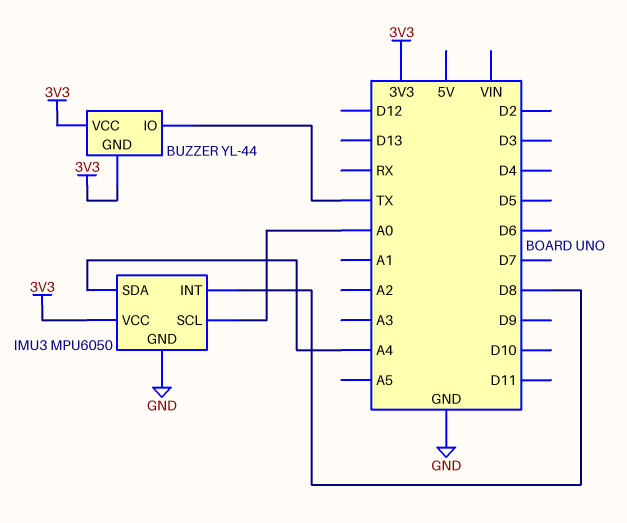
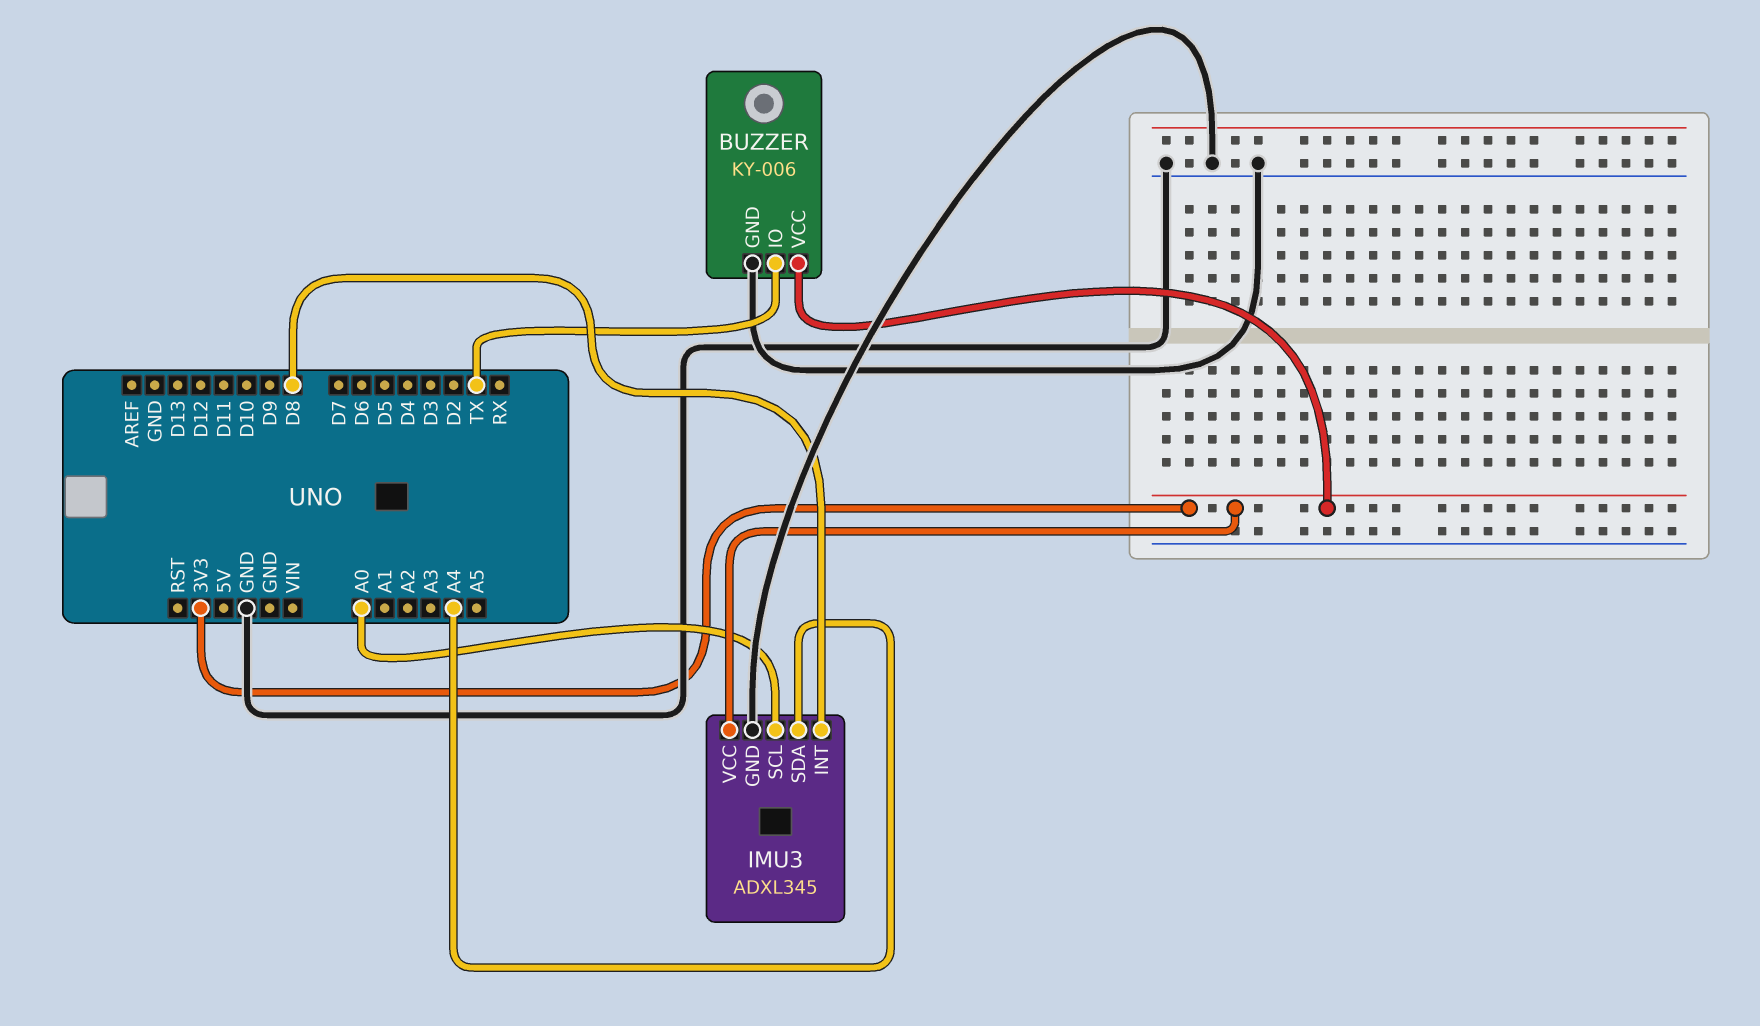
BUZZER: YL-44 -> KY-006
BUZZER pin GND: 3V3 -> GND
IMU3: MPU6050 -> ADXL345

